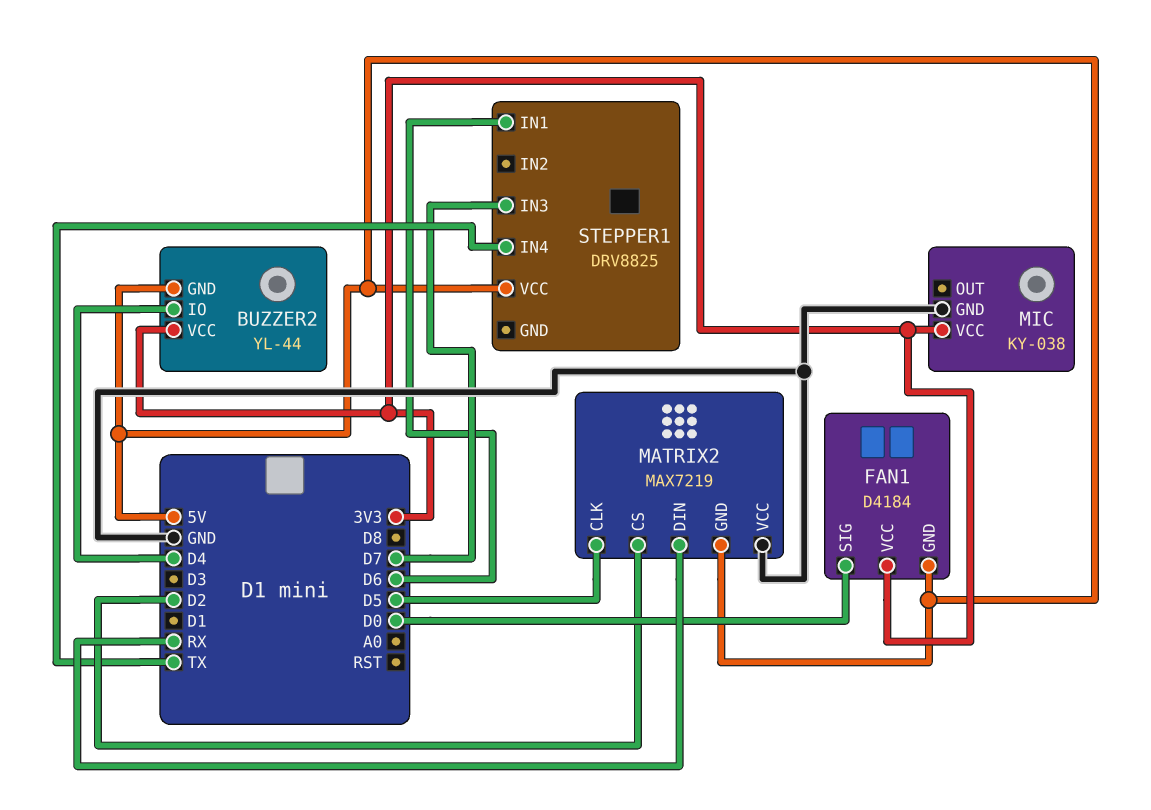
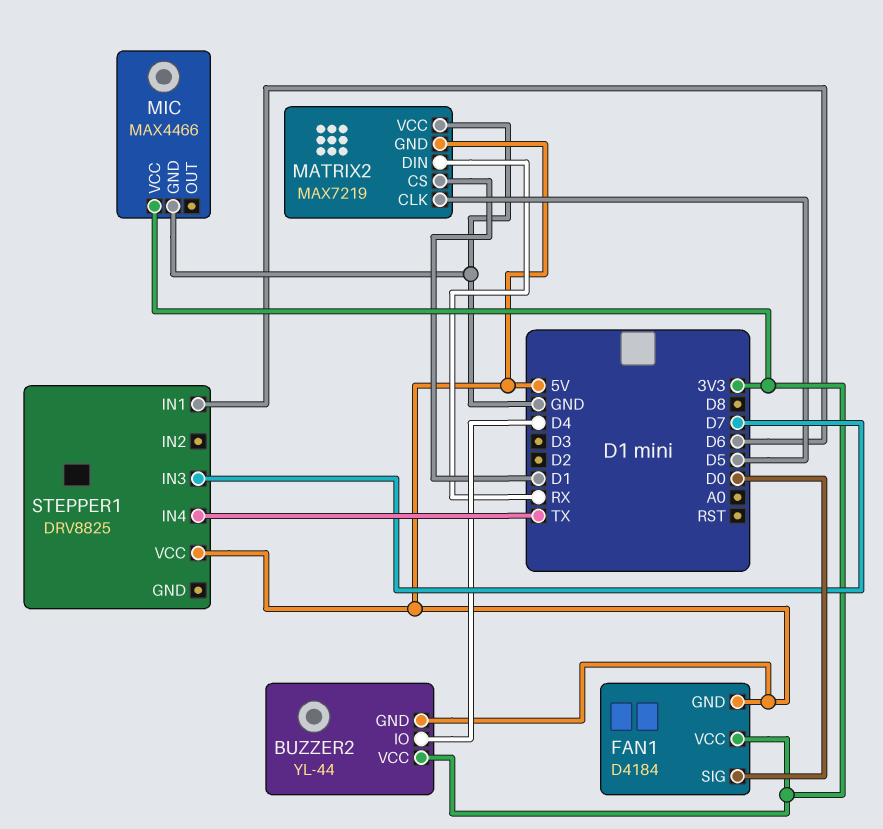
MATRIX2 pin CS: D2 -> D1
MIC: KY-038 -> MAX4466

